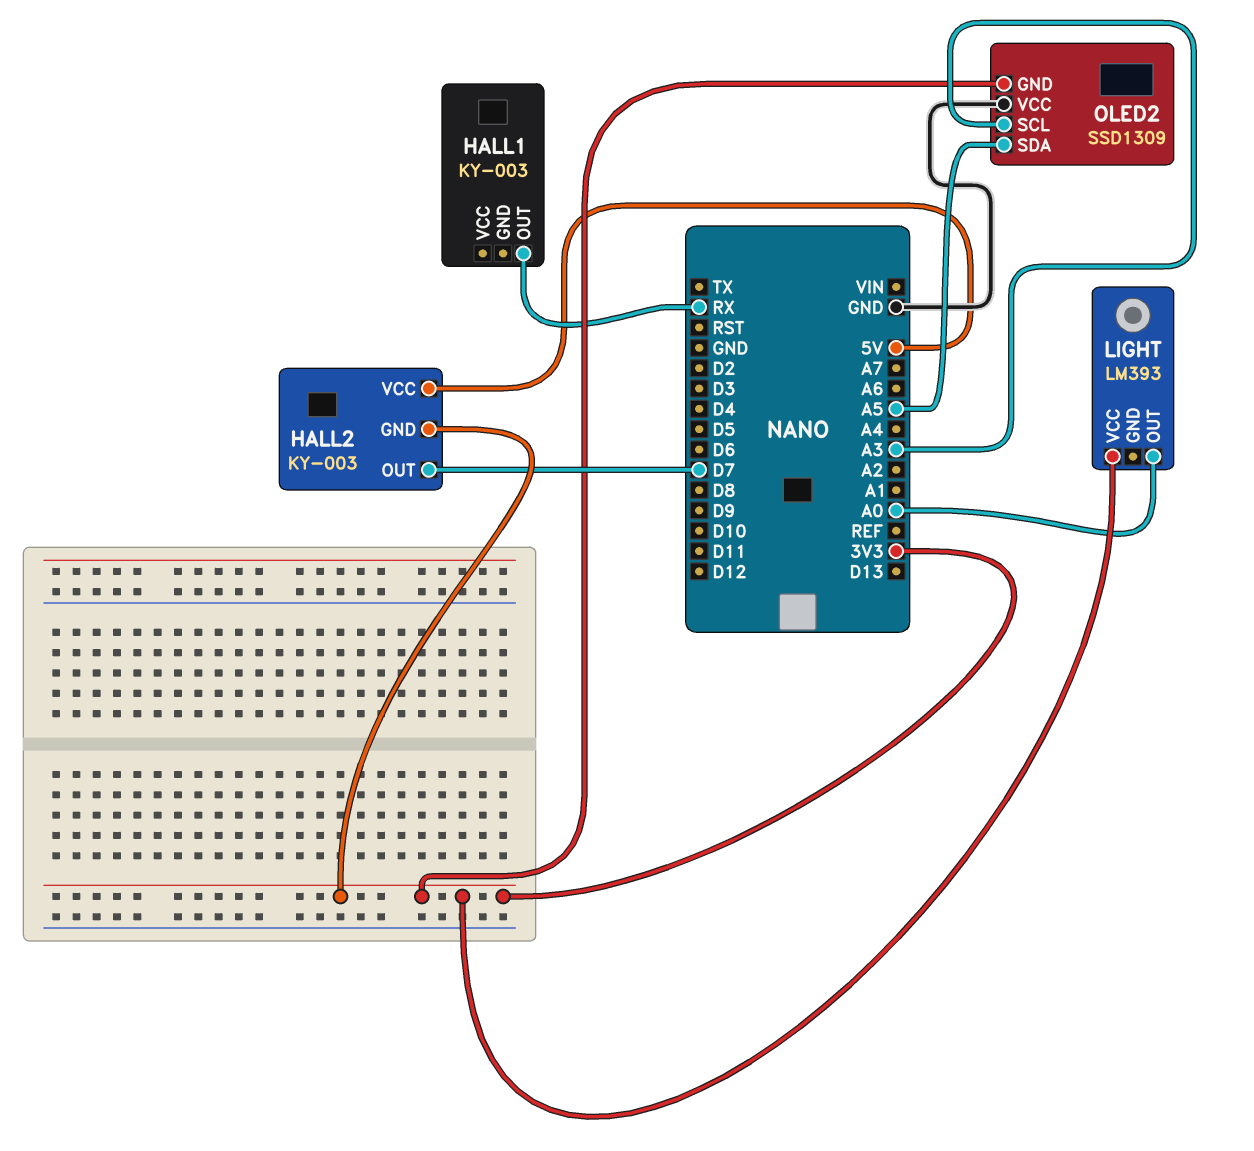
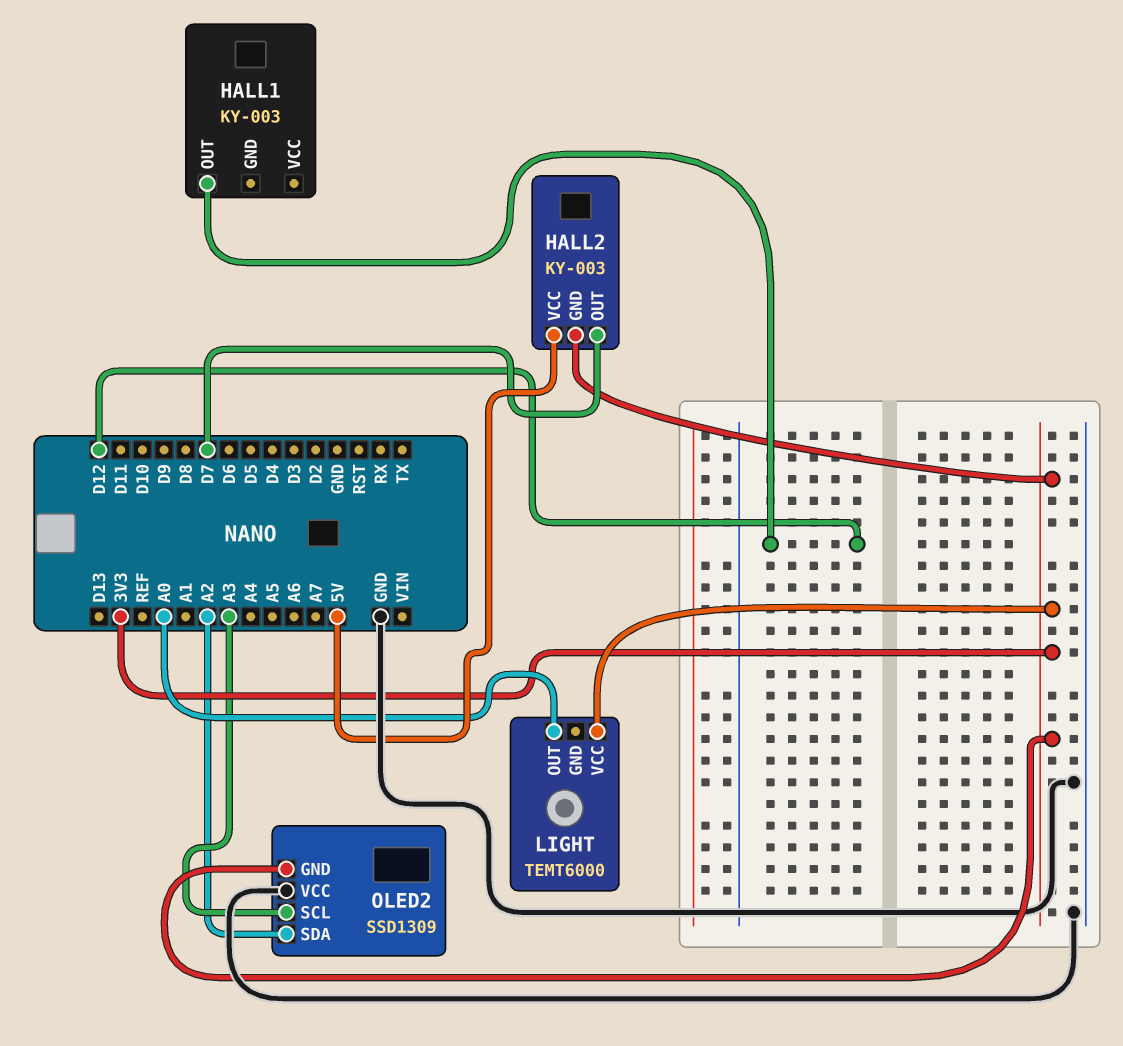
HALL1 pin OUT: RX -> D12
LIGHT: LM393 -> TEMT6000
OLED2 pin SDA: A5 -> A2

